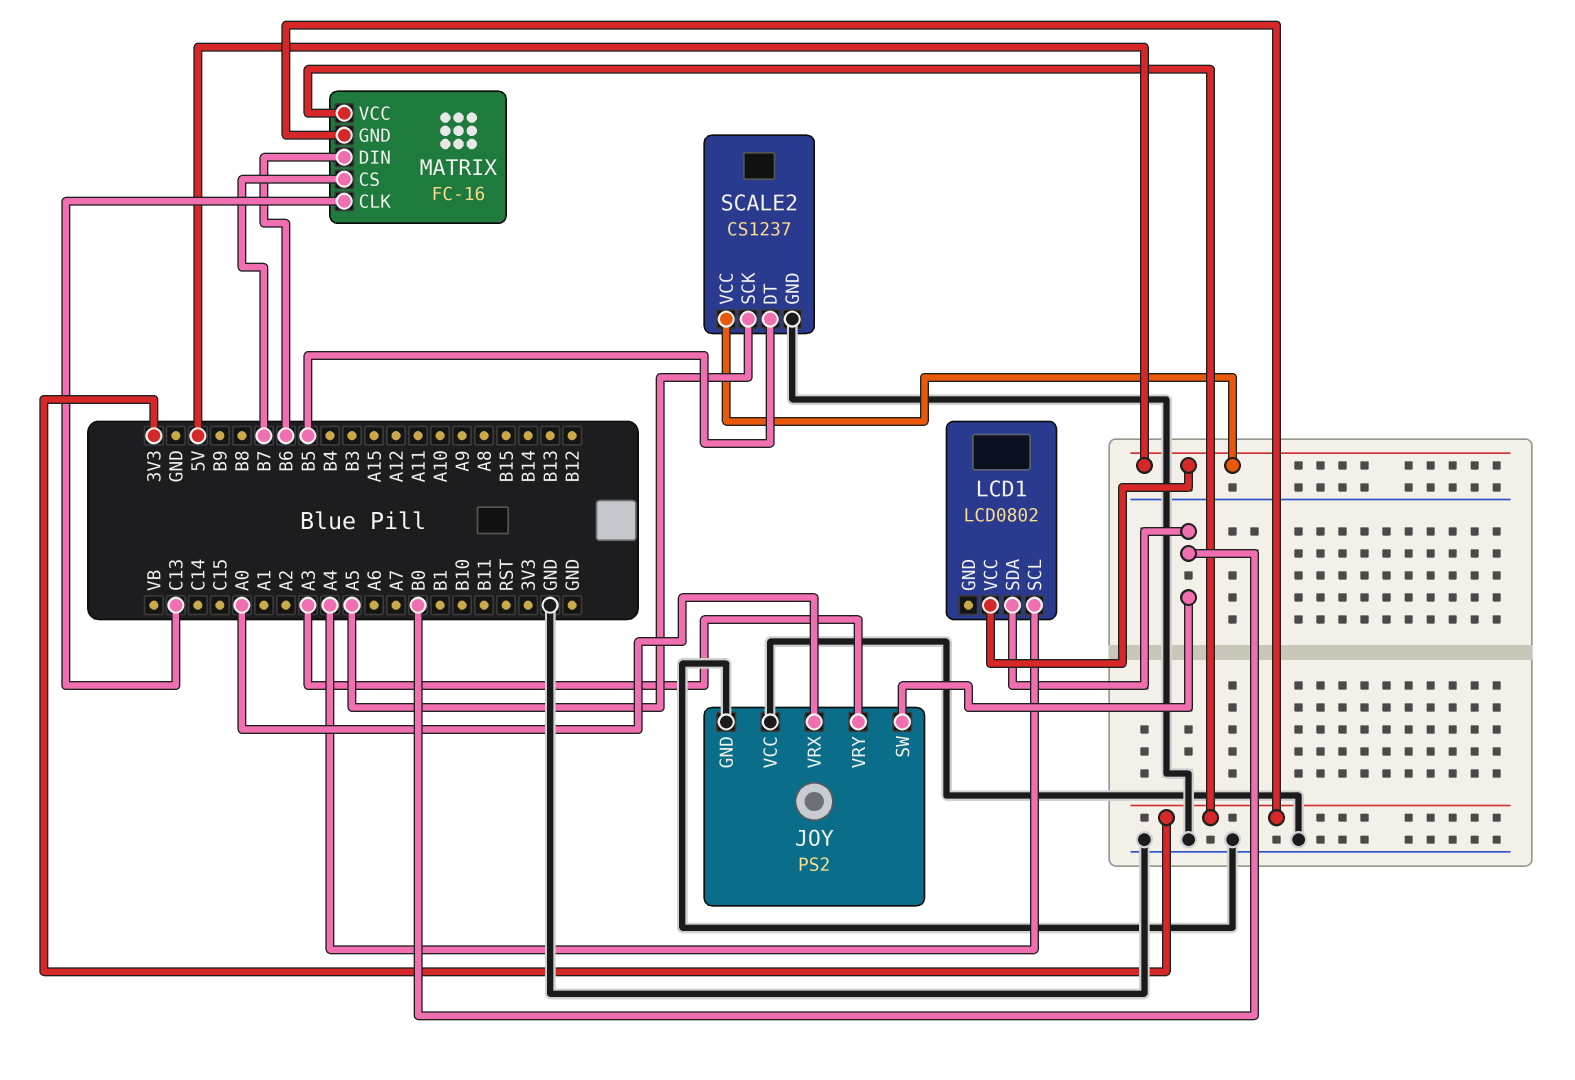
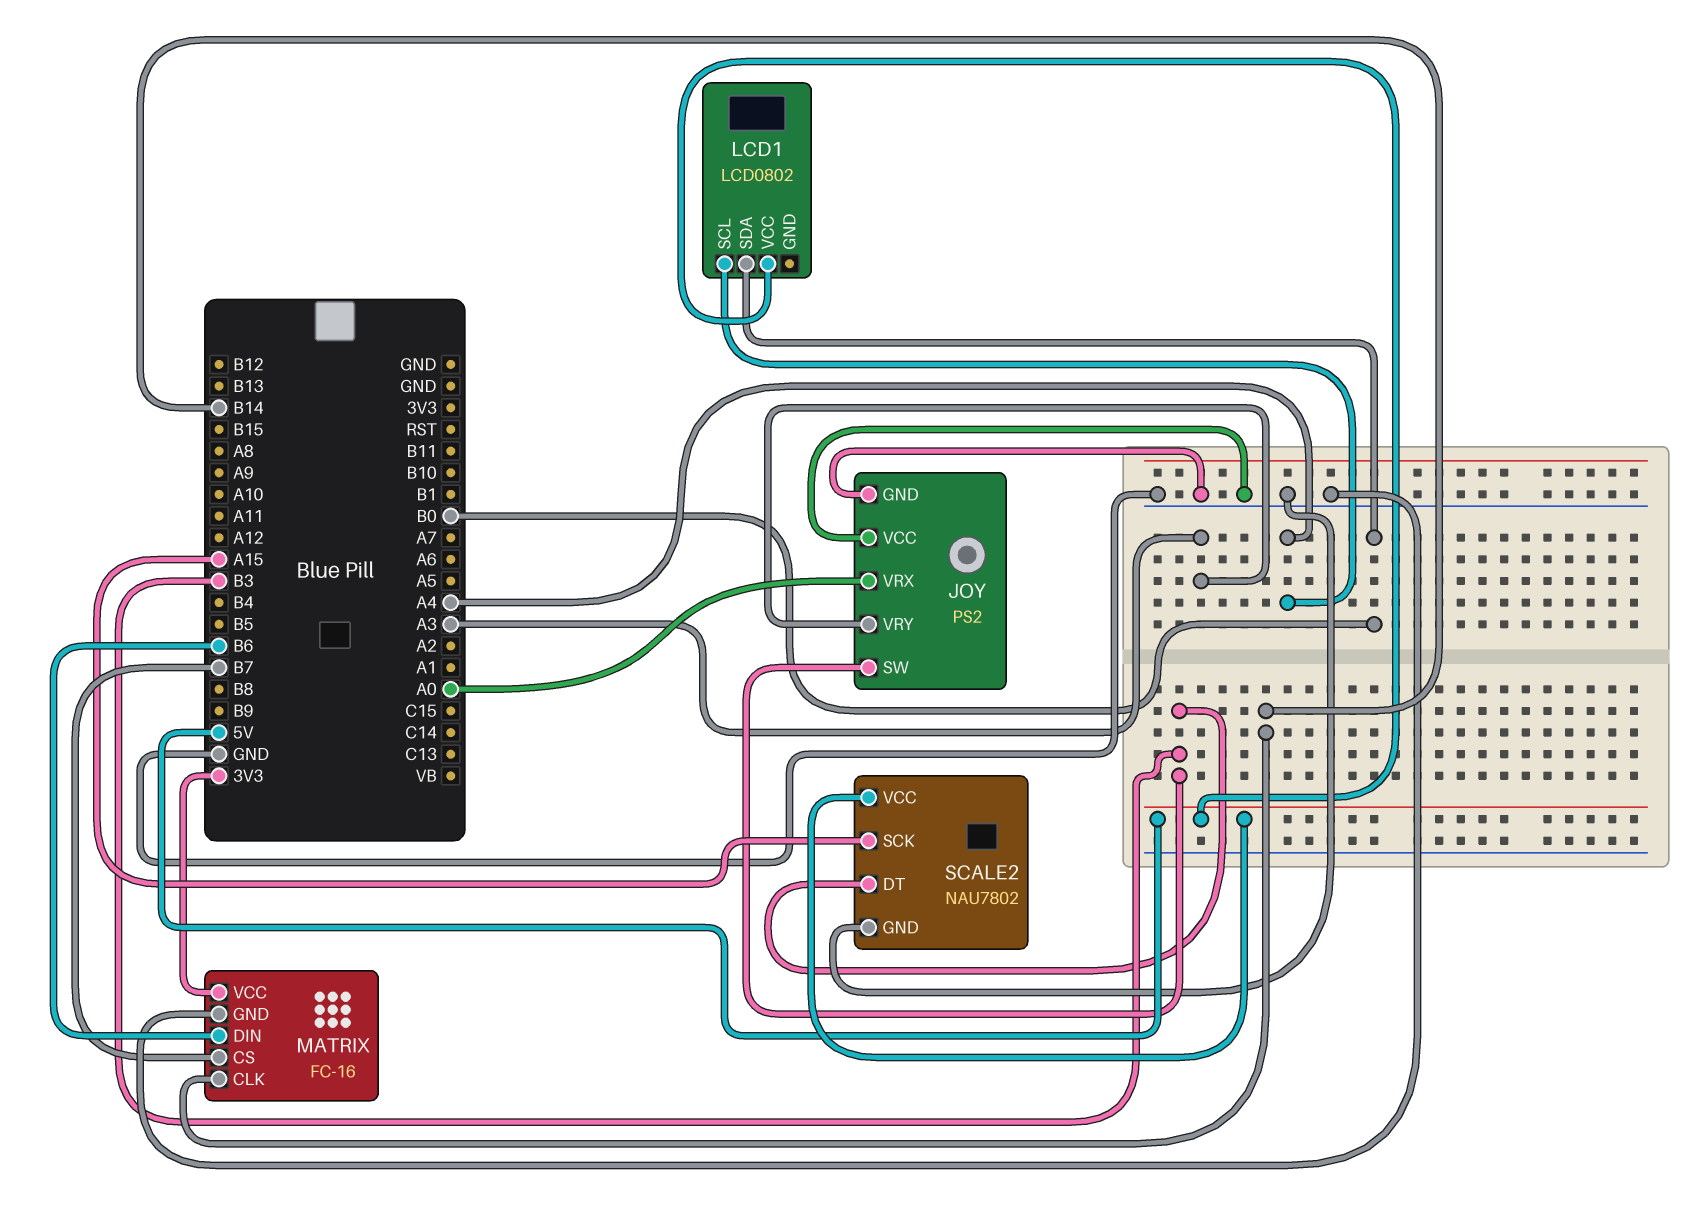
JOY pin SW: B0 -> B3
MATRIX pin CLK: C13 -> B14
MATRIX pin GND: 3V3 -> GND
SCALE2: CS1237 -> NAU7802
SCALE2 pin DT: B5 -> B3
SCALE2 pin SCK: A5 -> A15

